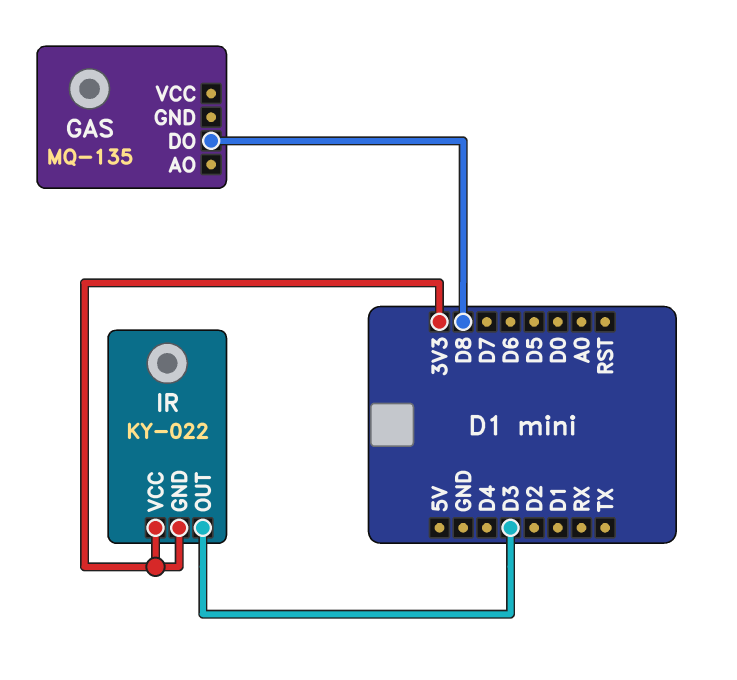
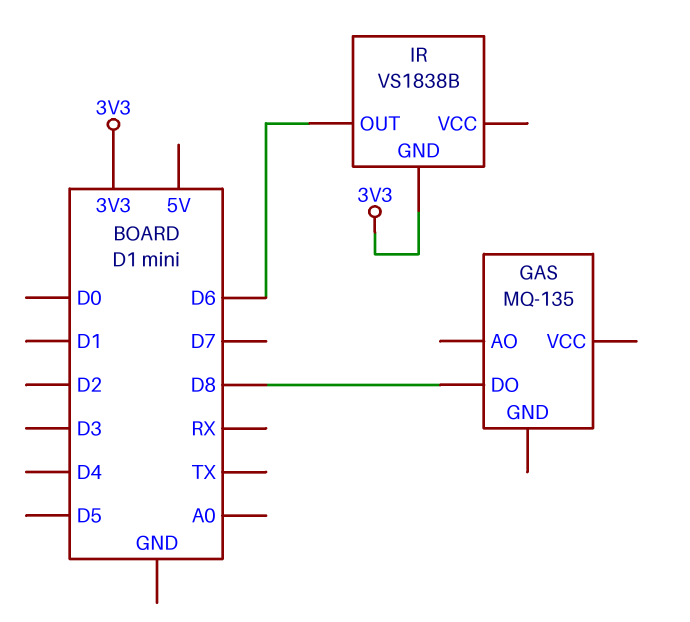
IR: KY-022 -> VS1838B
IR pin OUT: D3 -> D6
IR pin VCC: 3V3 -> none

